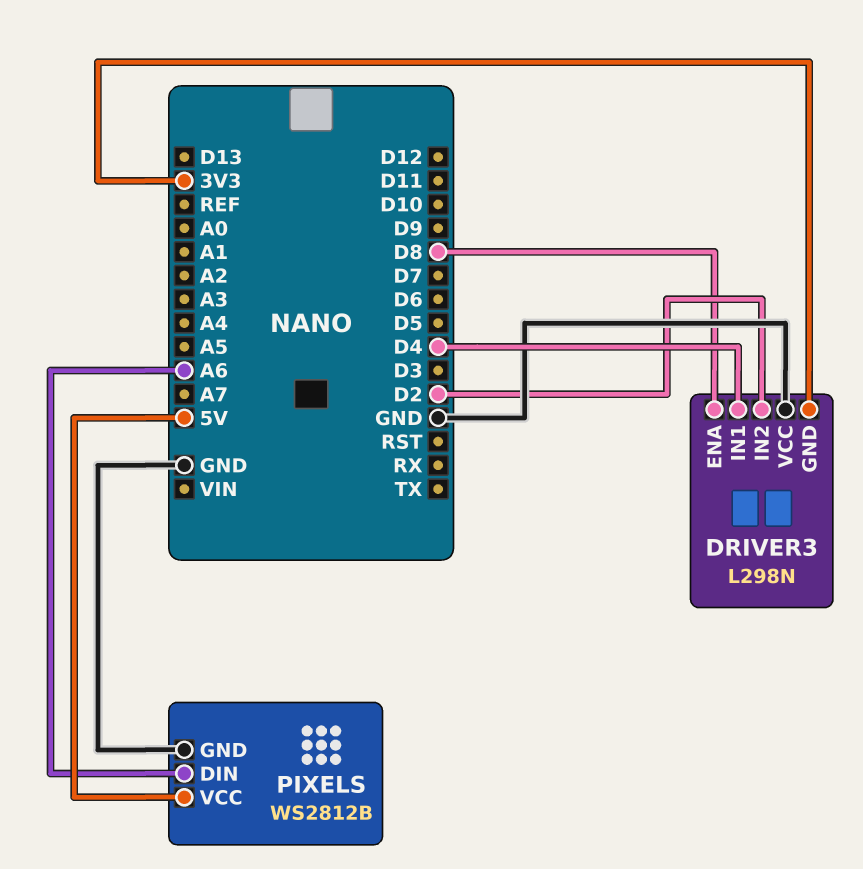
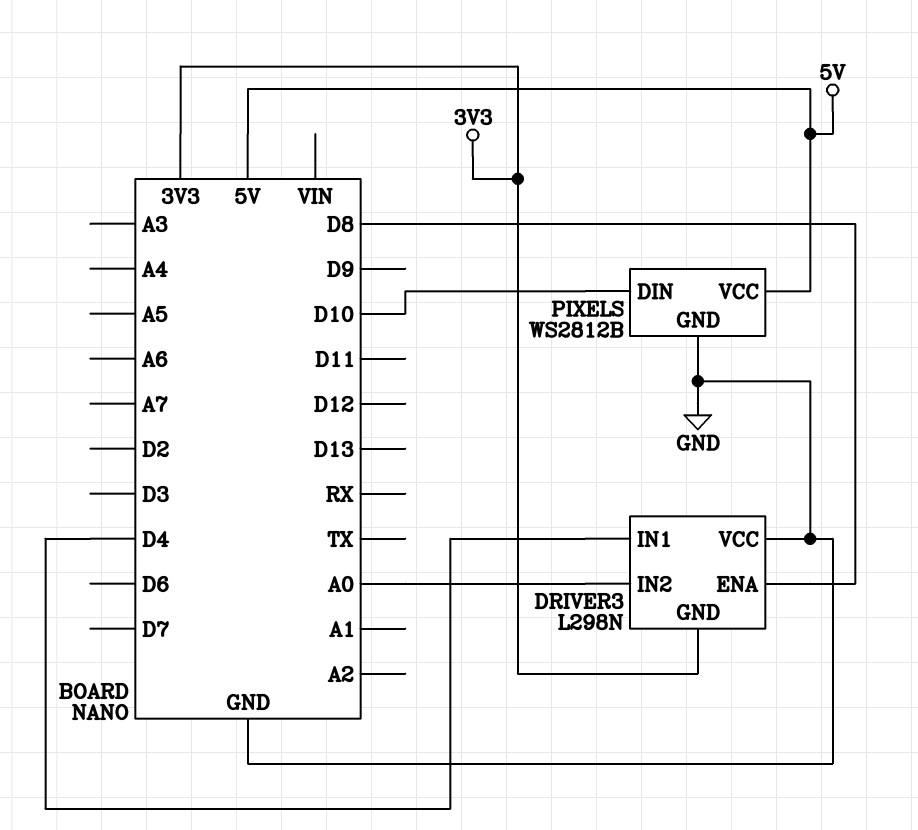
DRIVER3 pin IN2: D2 -> A0
PIXELS pin DIN: A6 -> D10

